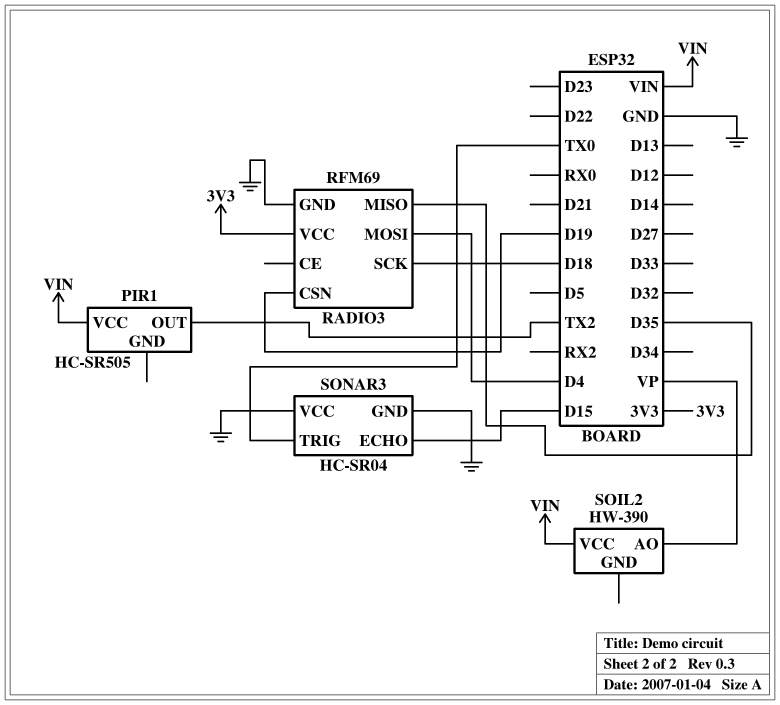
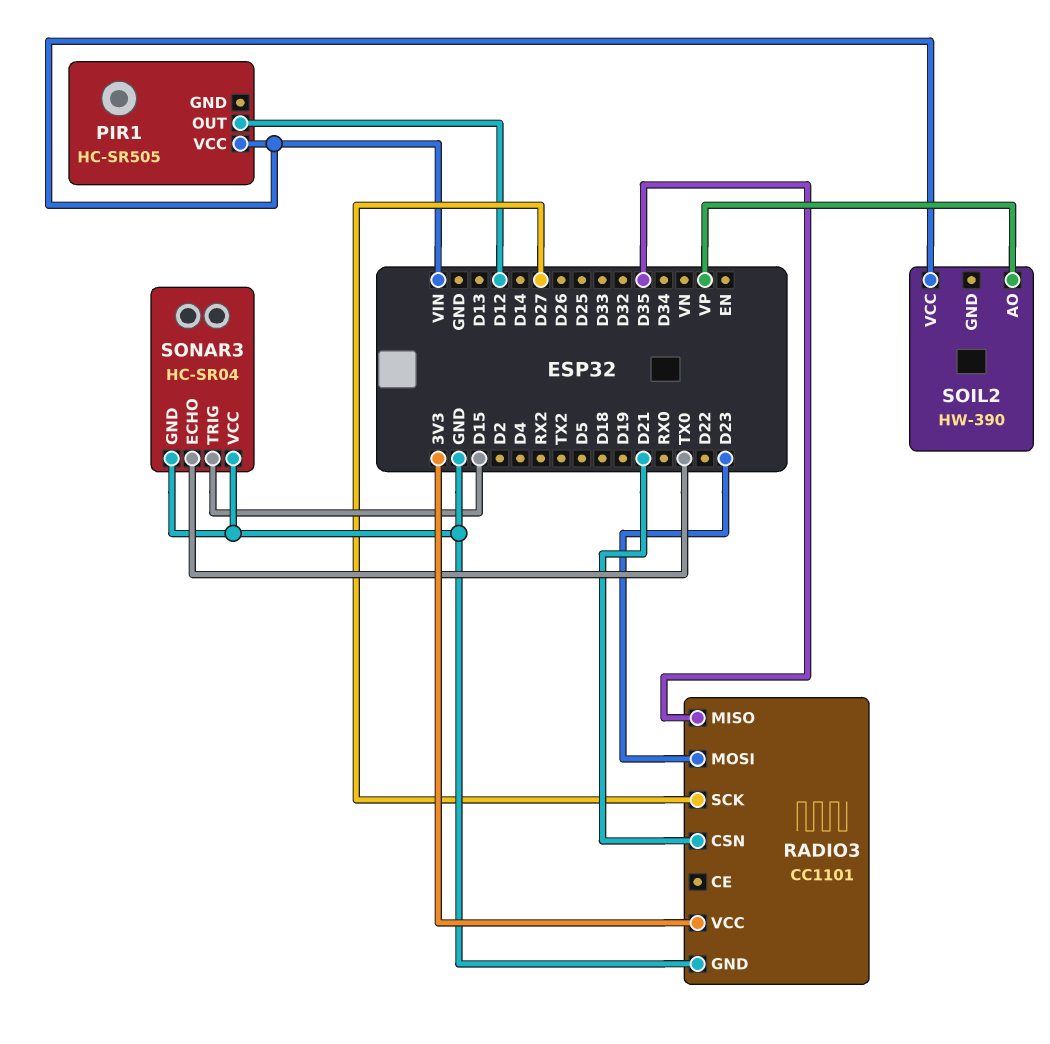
PIR1 pin OUT: TX2 -> D12
RADIO3: RFM69 -> CC1101
RADIO3 pin CSN: D19 -> D21
RADIO3 pin MOSI: D4 -> D23
RADIO3 pin SCK: D18 -> D27
SONAR3 pin ECHO: D15 -> TX0
SONAR3 pin TRIG: TX0 -> D15

